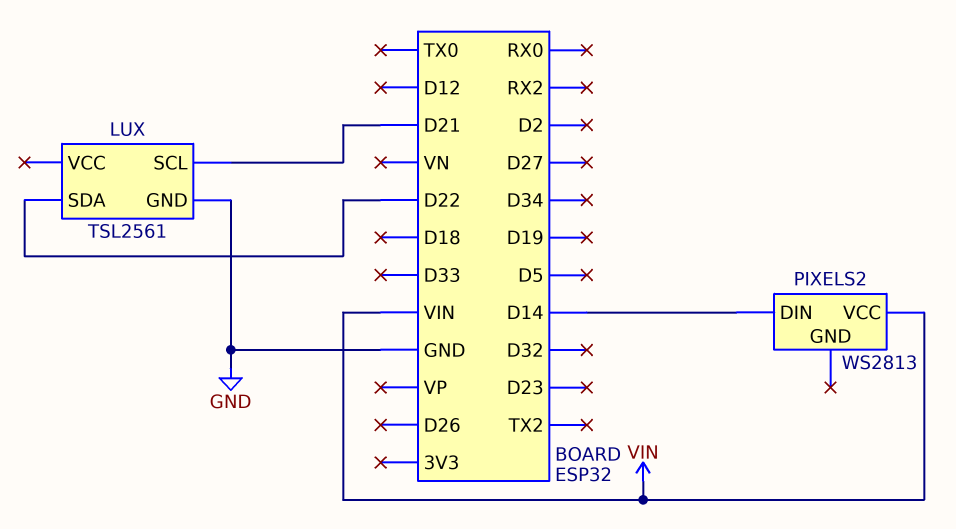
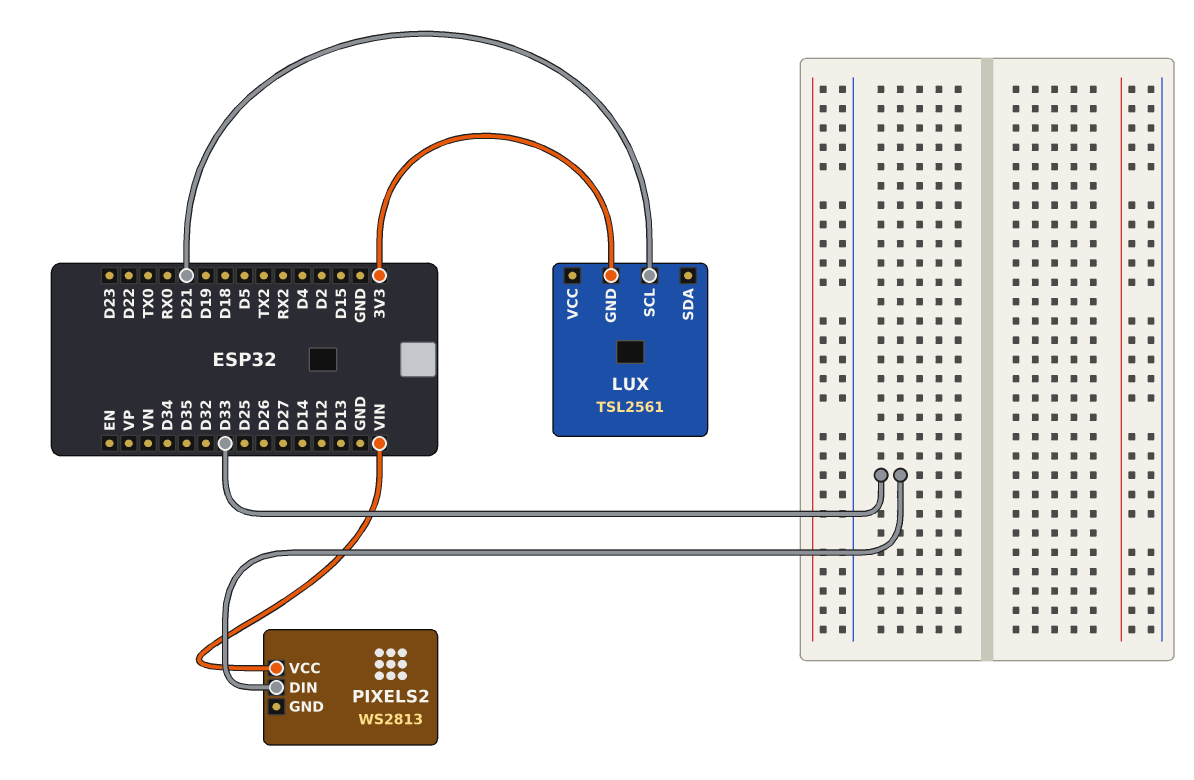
LUX pin GND: GND -> 3V3
LUX pin SDA: D22 -> none
PIXELS2 pin DIN: D14 -> D33

